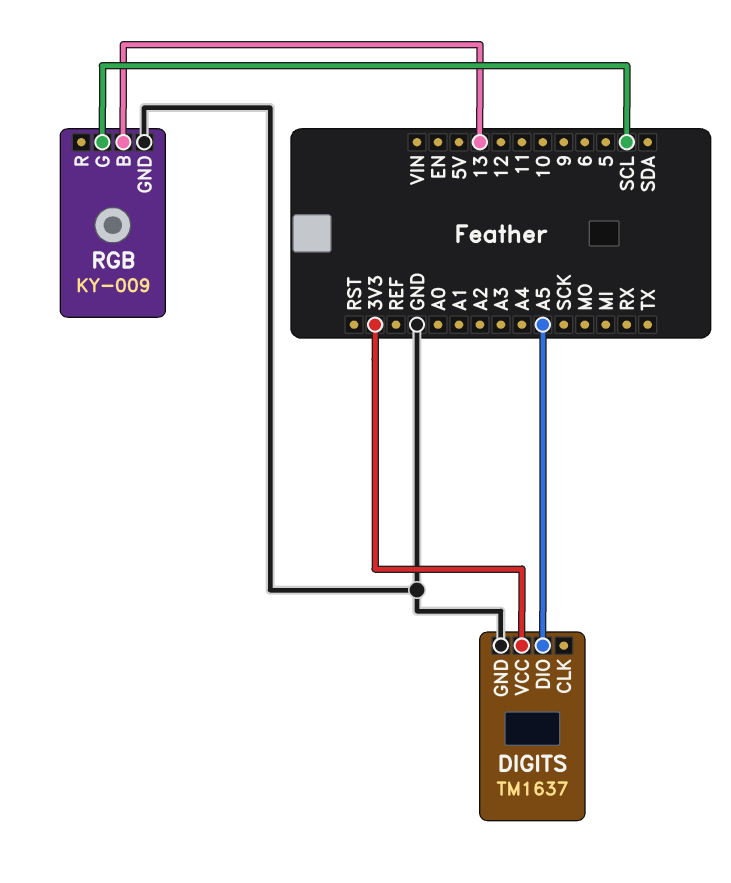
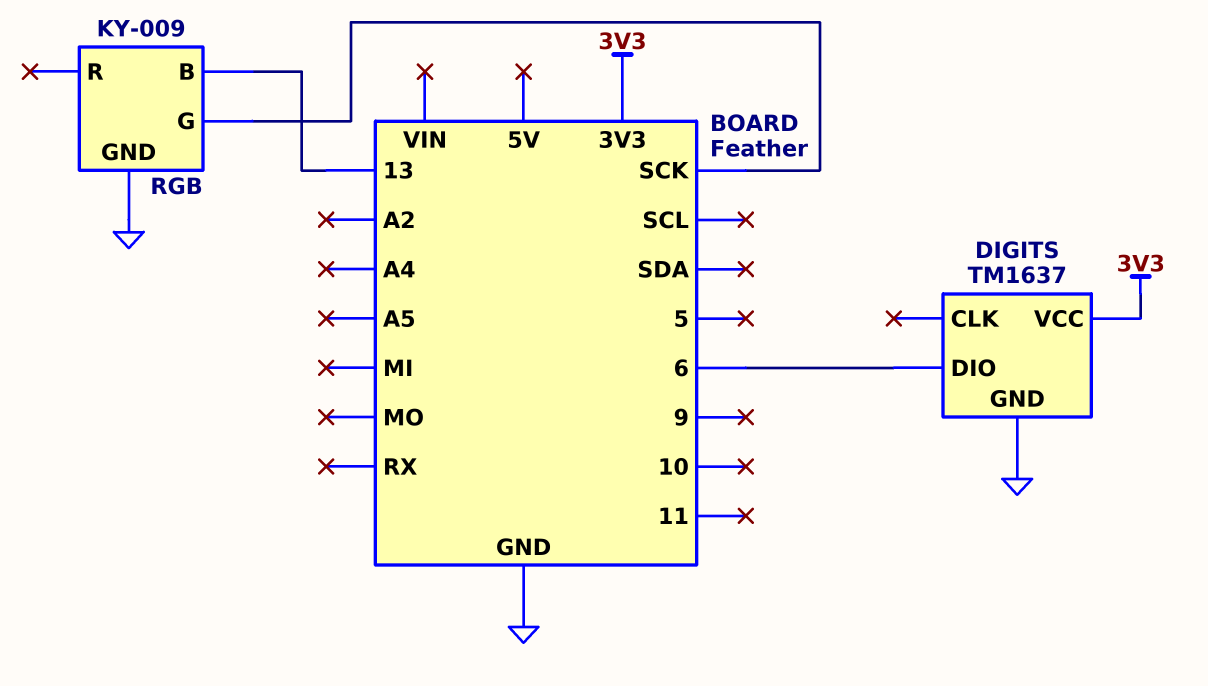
DIGITS pin DIO: A5 -> 6
RGB pin G: SCL -> SCK

